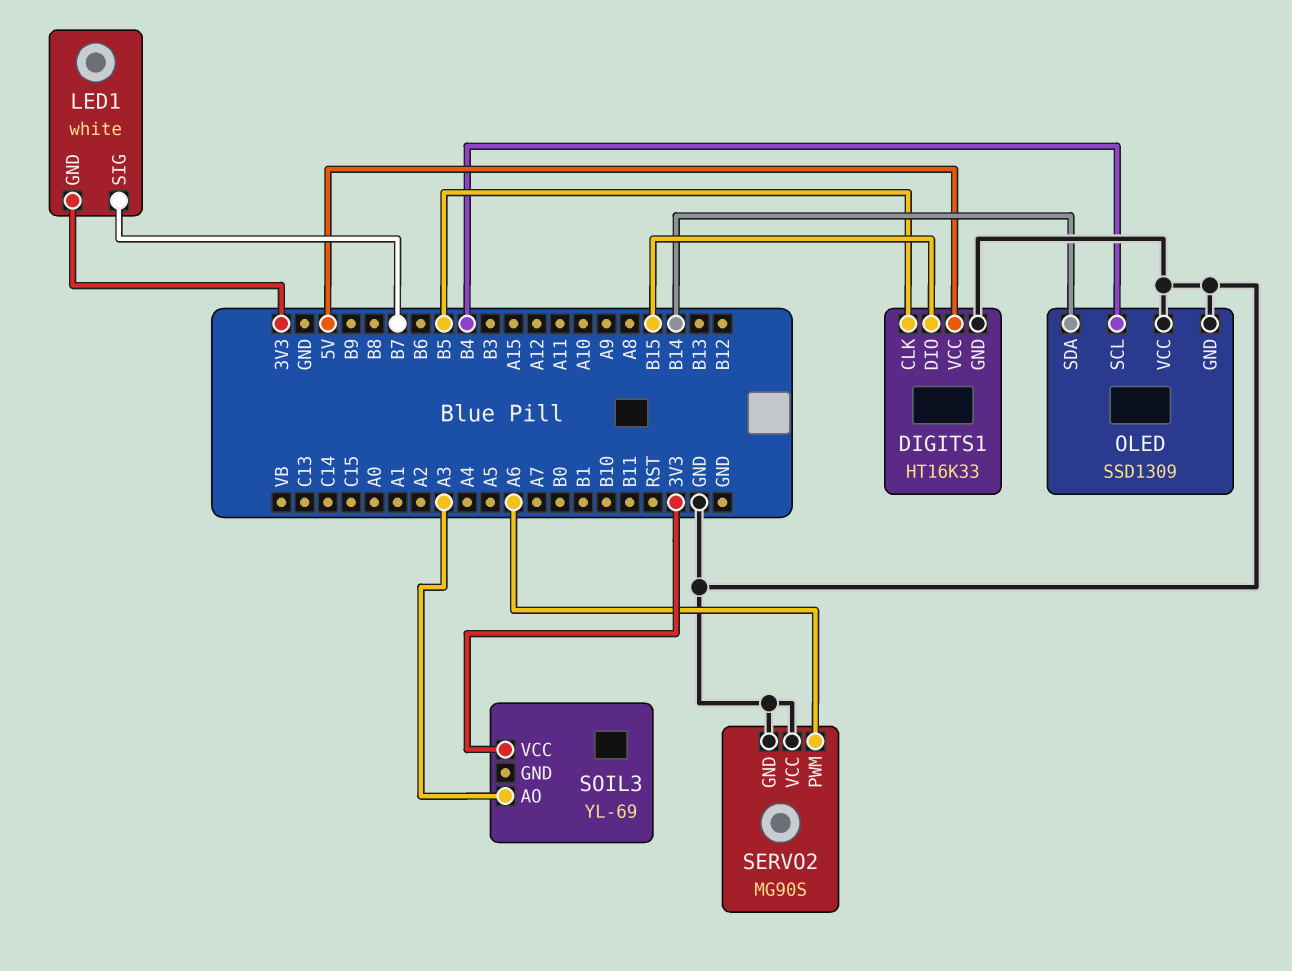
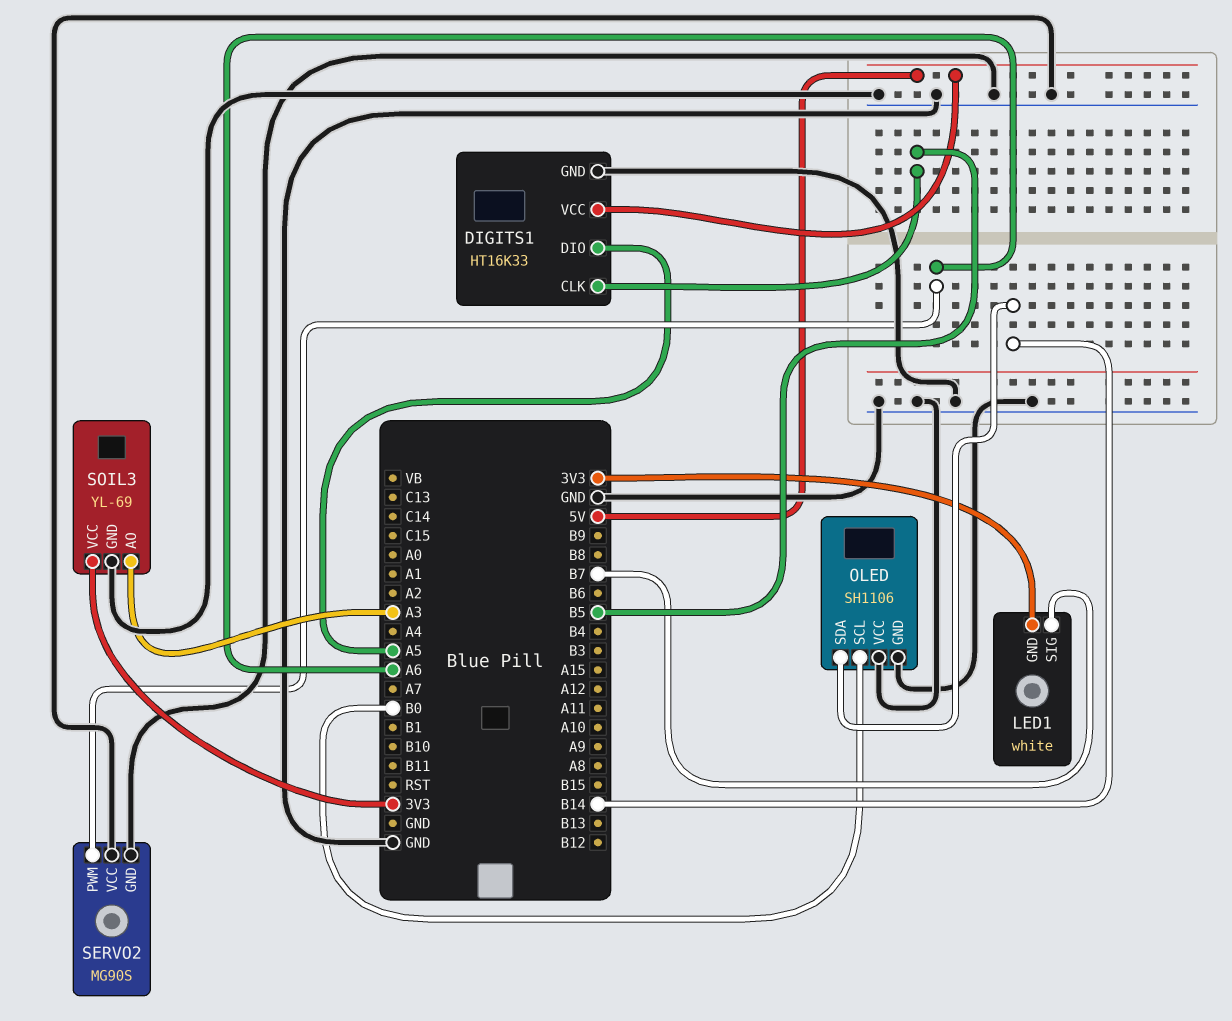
DIGITS1 pin DIO: B15 -> A5
OLED: SSD1309 -> SH1106
OLED pin SCL: B4 -> B0
SOIL3 pin GND: none -> GND

